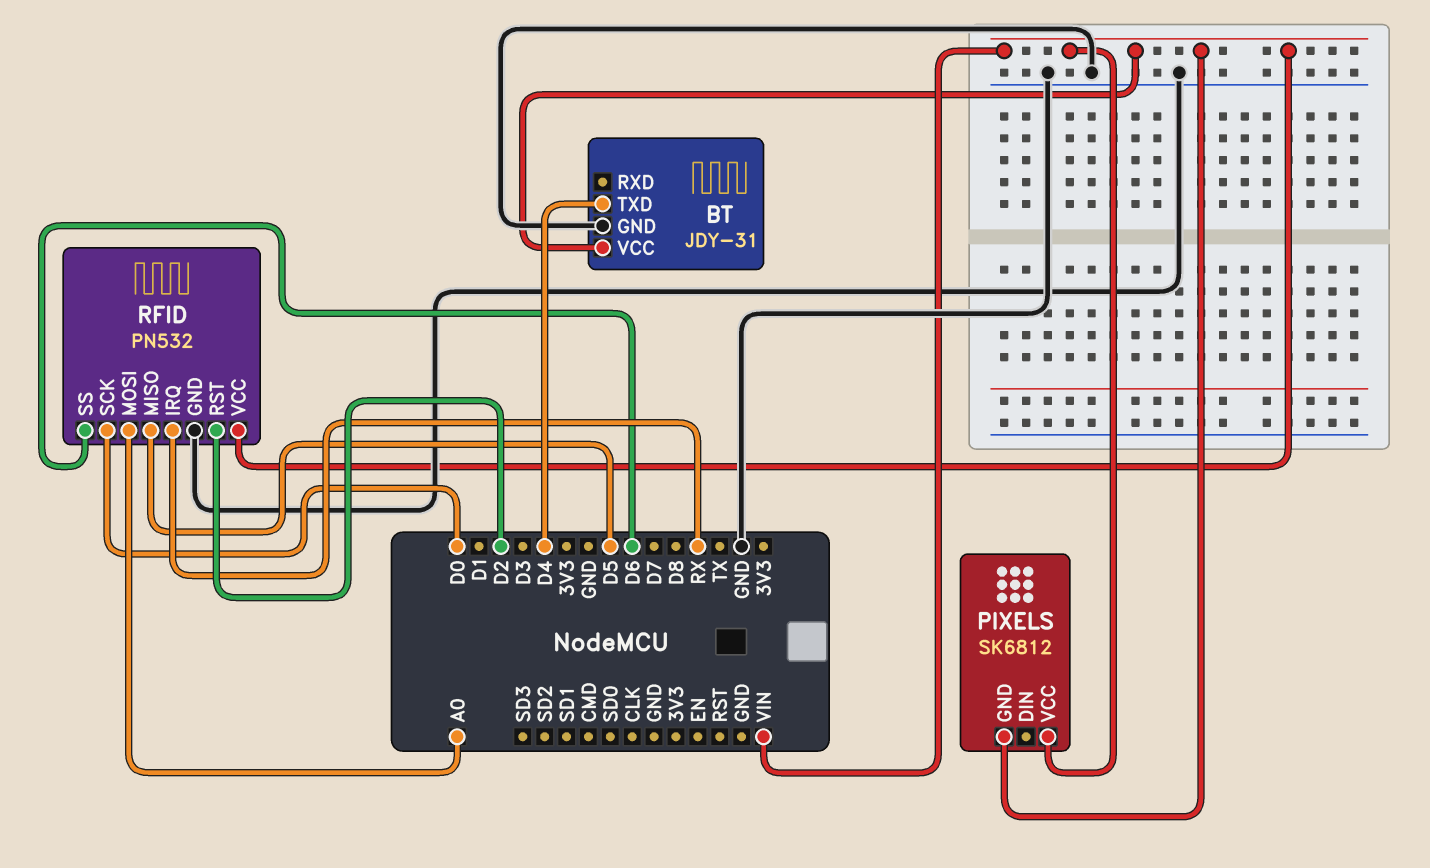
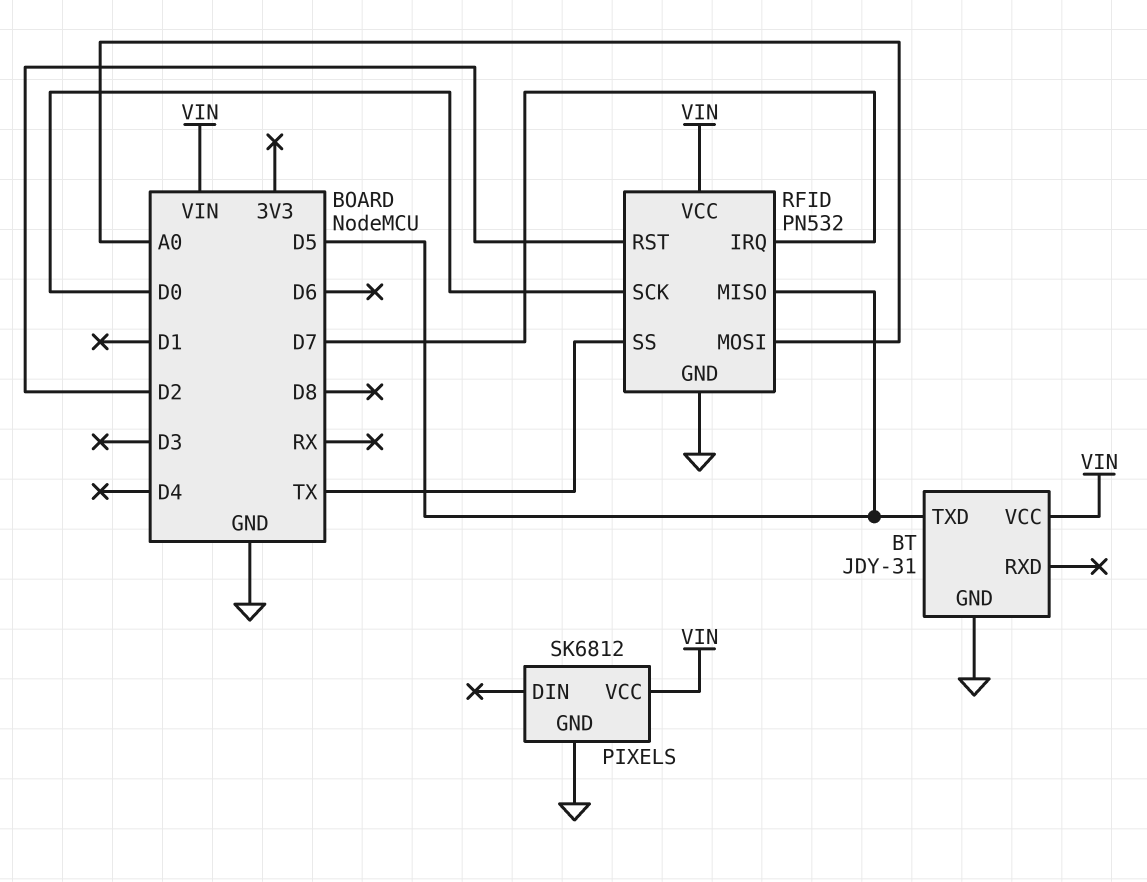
BT pin TXD: D4 -> D5
PIXELS pin GND: VIN -> GND
RFID pin IRQ: RX -> D7
RFID pin SS: D6 -> TX

